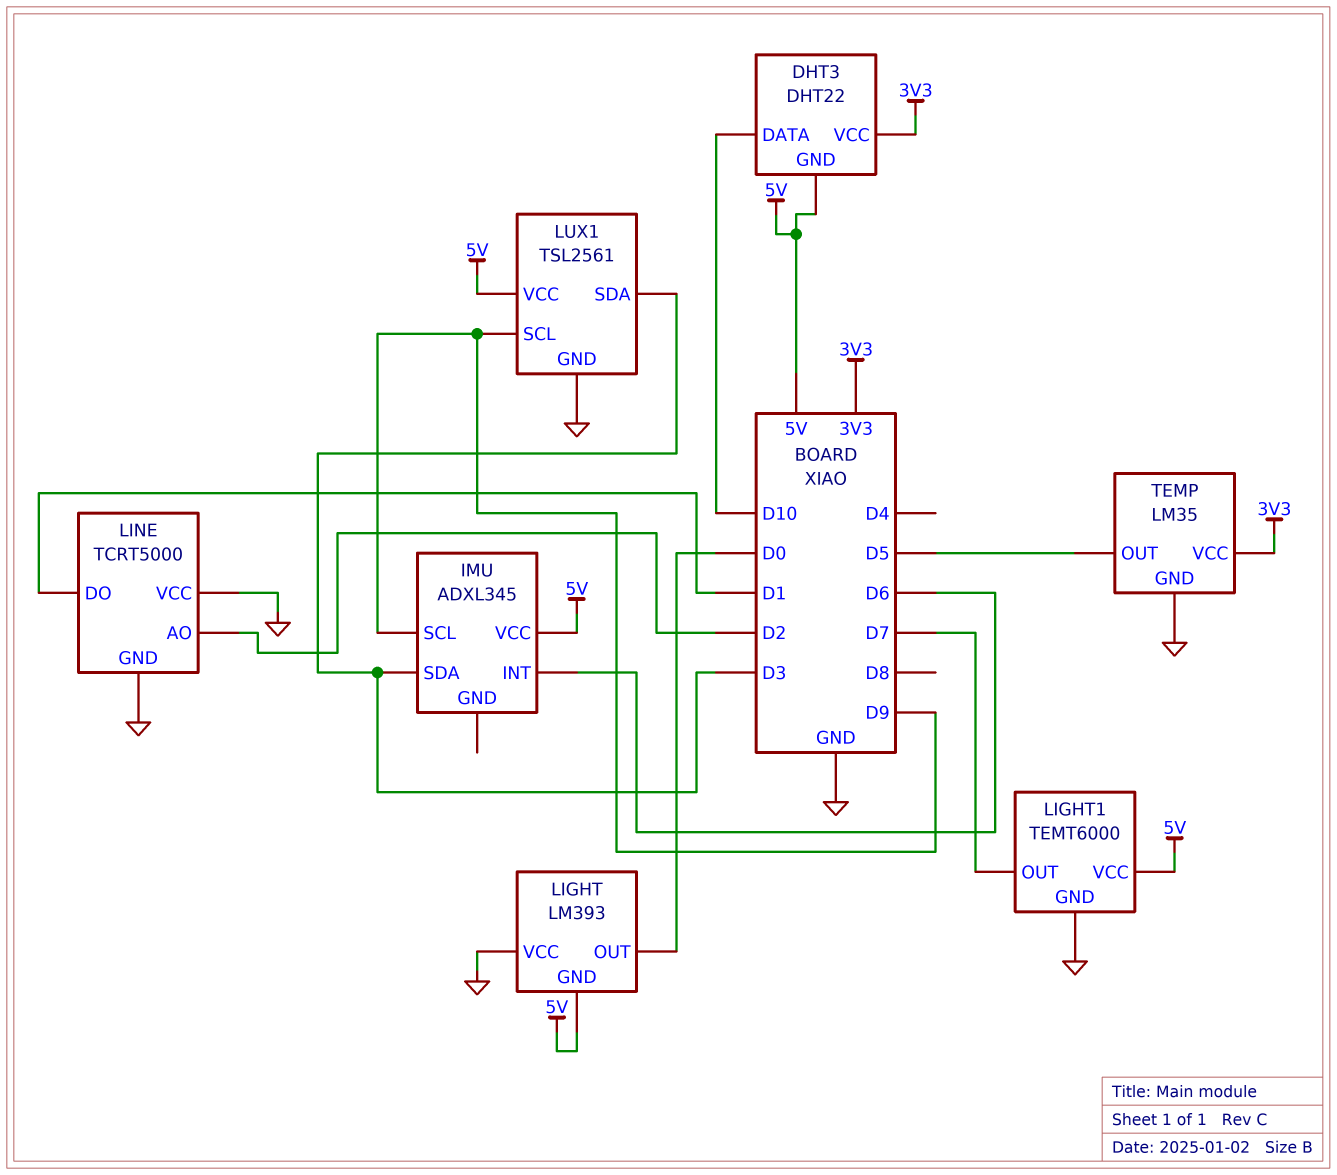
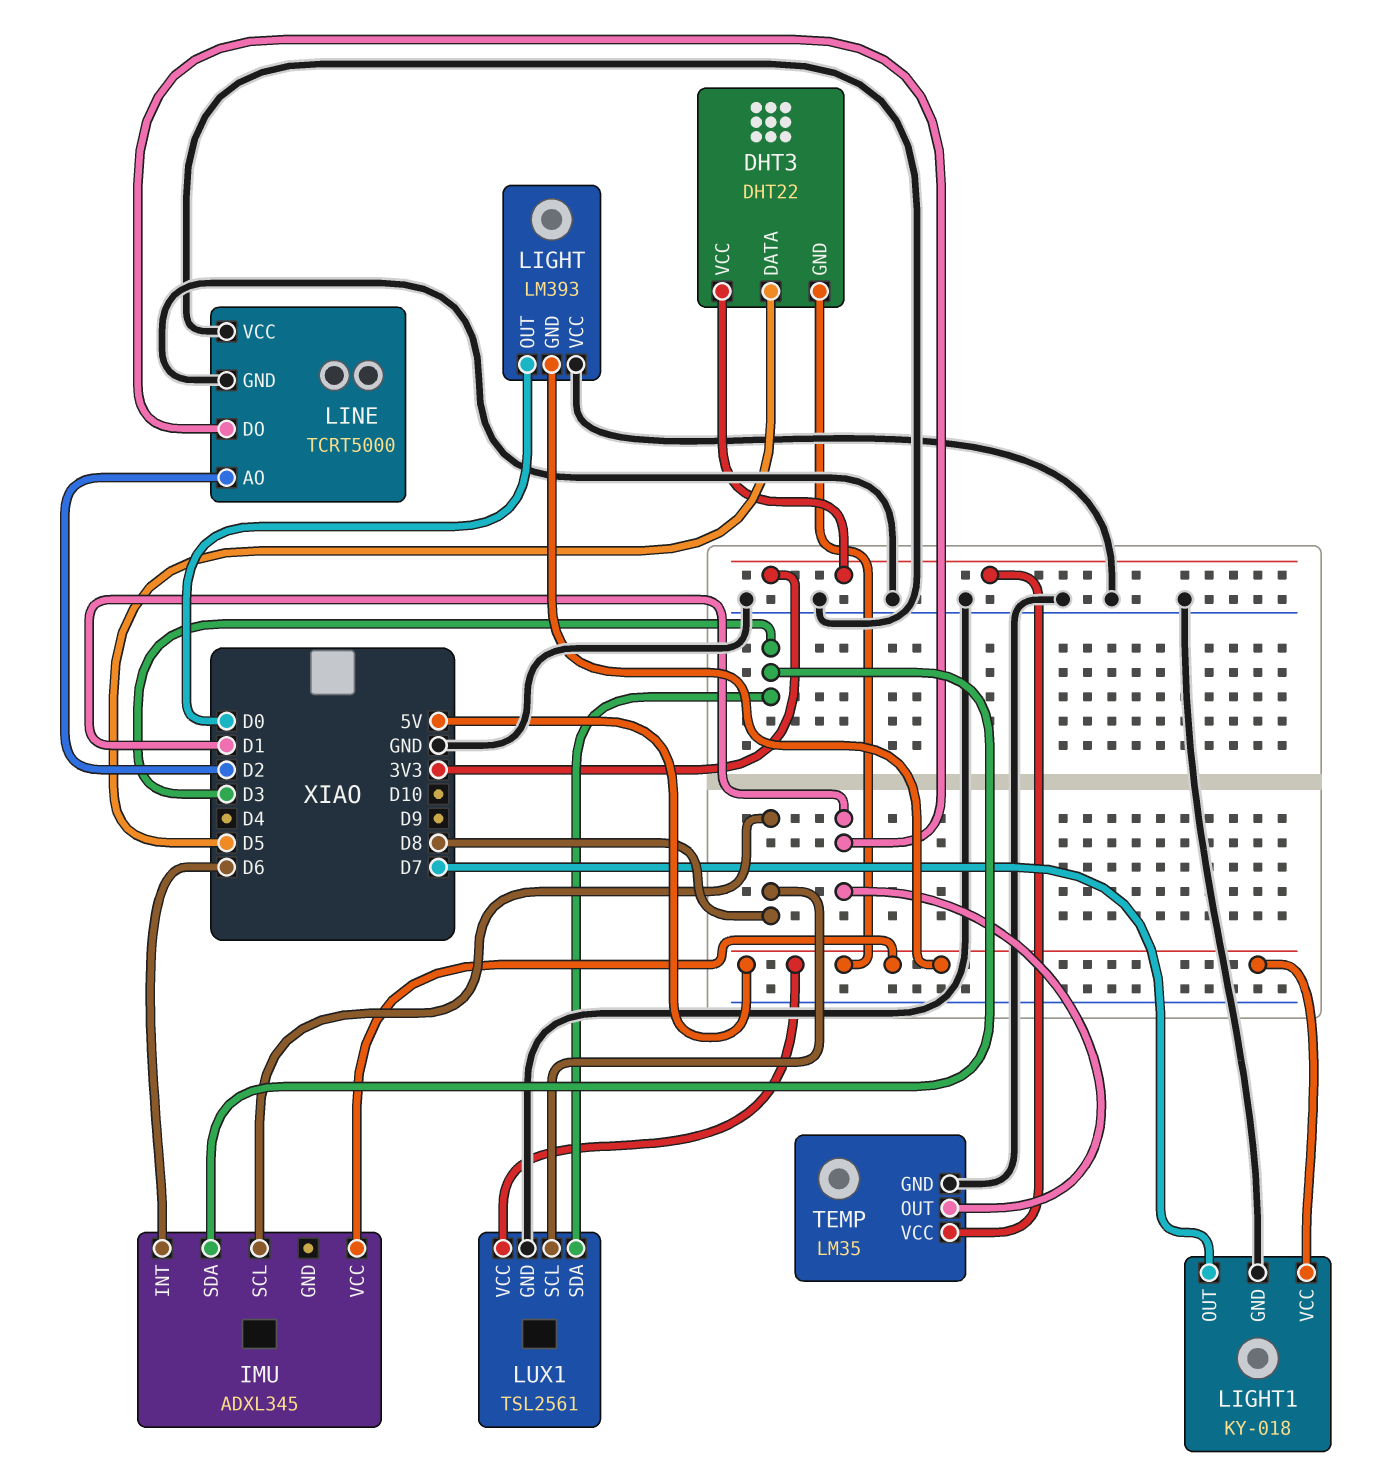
DHT3 pin DATA: D10 -> D5
IMU pin SCL: D9 -> D8
LIGHT1: TEMT6000 -> KY-018
LUX1 pin SCL: D9 -> D8
TEMP pin OUT: D5 -> D1

